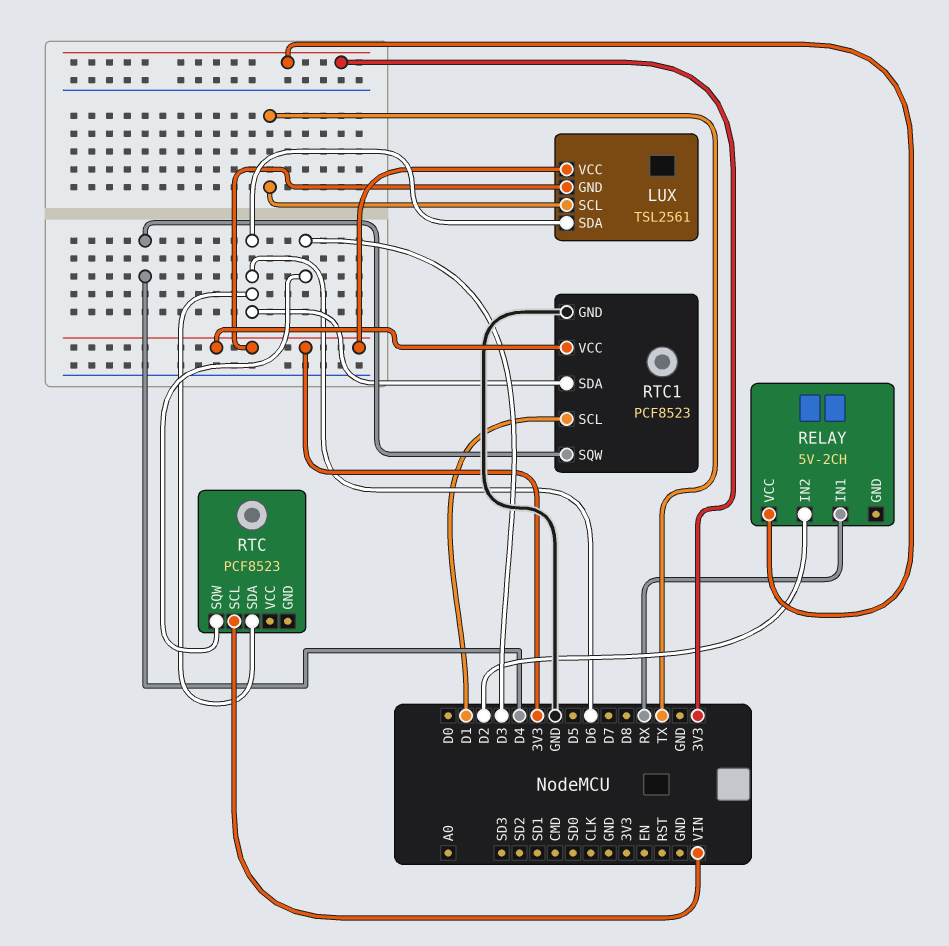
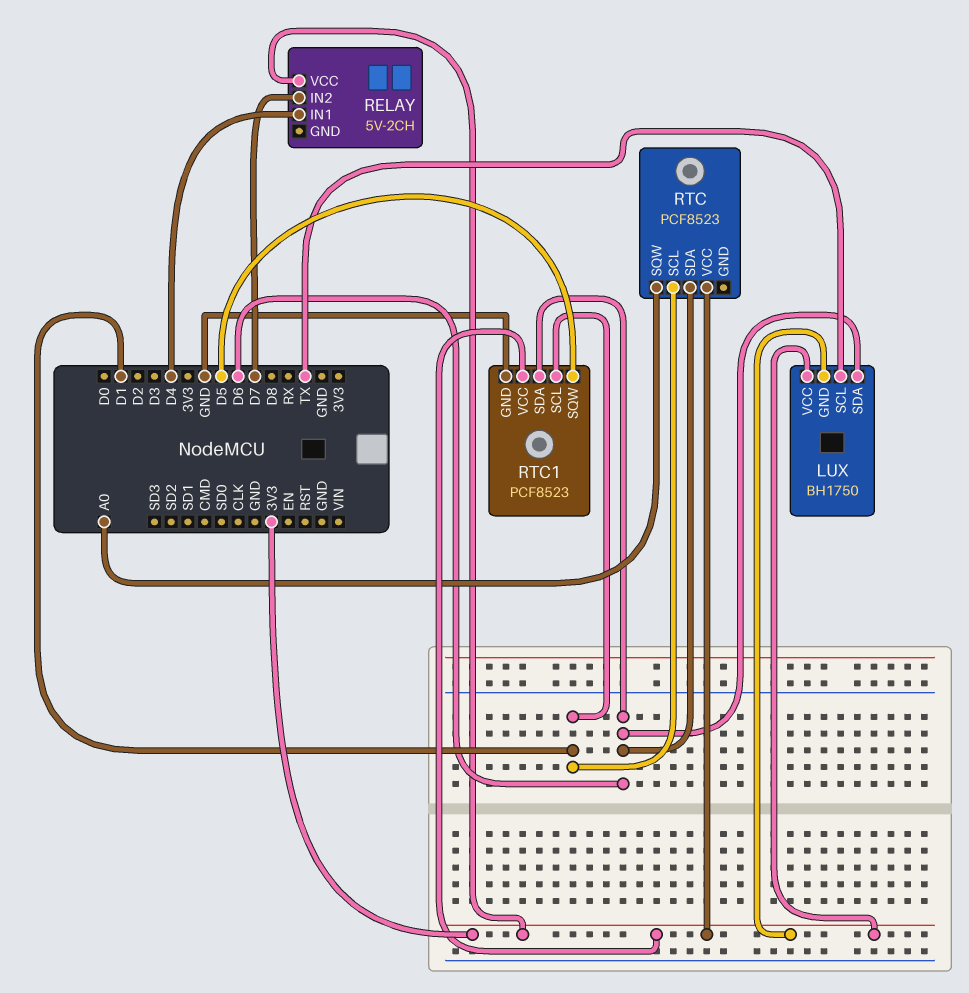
LUX: TSL2561 -> BH1750
RELAY pin IN1: RX -> D4
RELAY pin IN2: D2 -> D7
RTC pin SCL: VIN -> D1
RTC pin SQW: D3 -> A0
RTC pin VCC: none -> 3V3
RTC1 pin SQW: D4 -> D5

